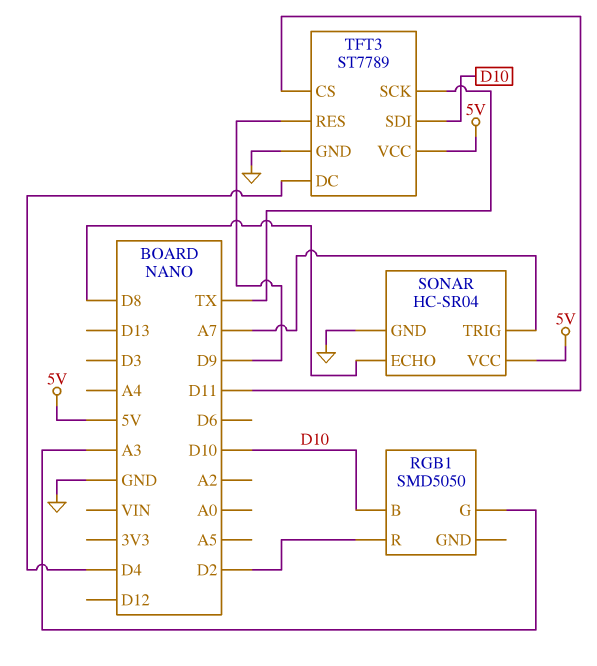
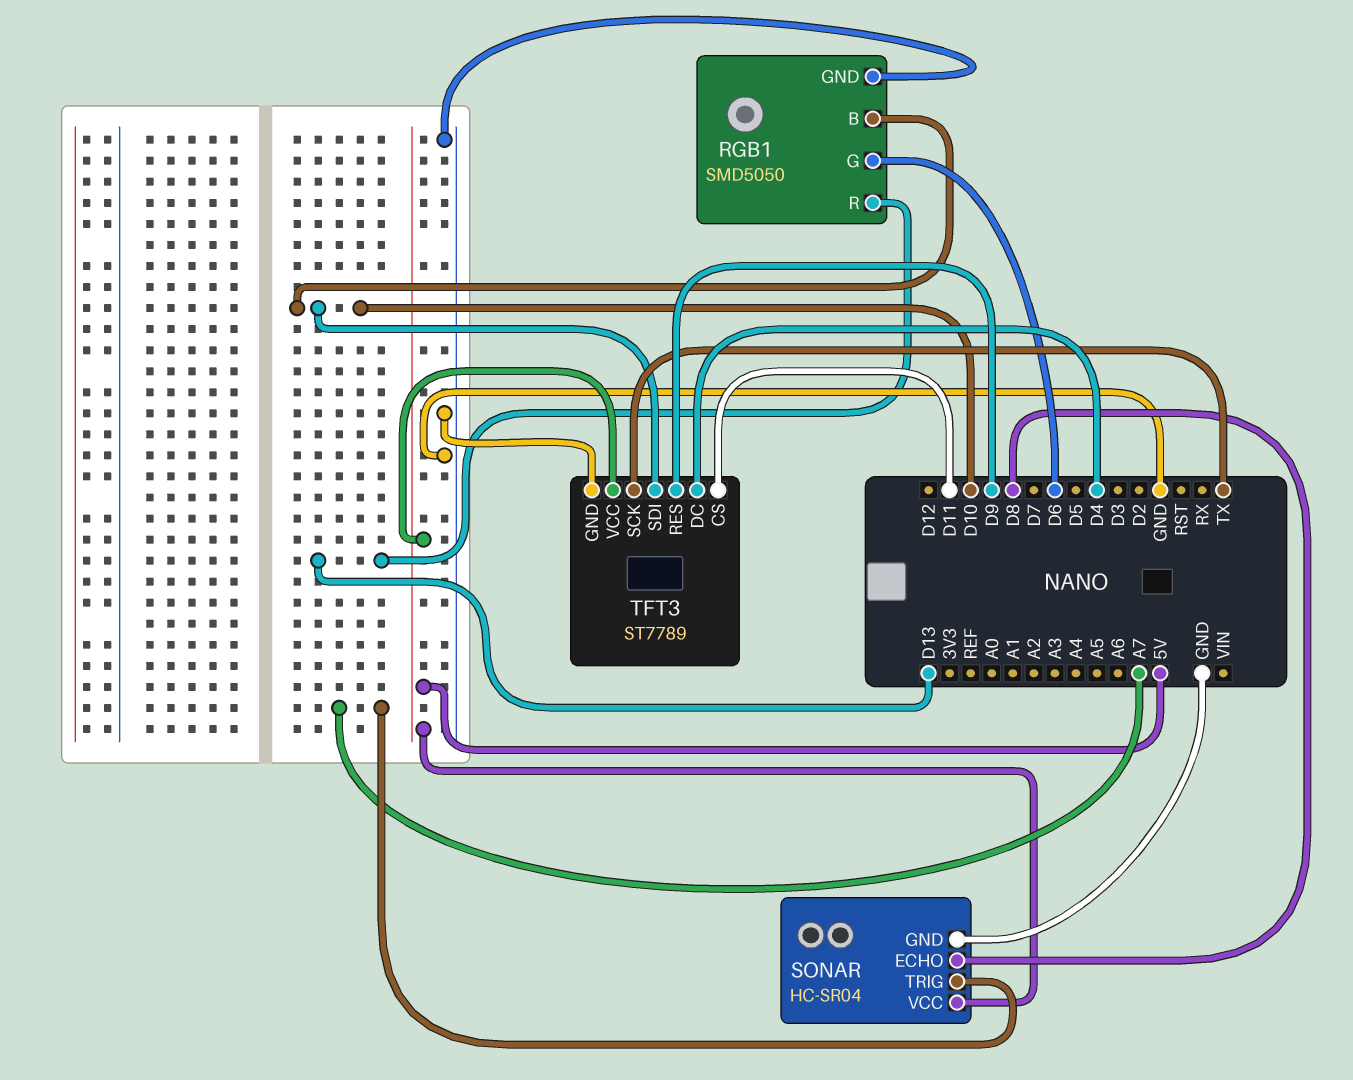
RGB1 pin G: A3 -> D6
RGB1 pin GND: none -> GND
RGB1 pin R: D2 -> D13

